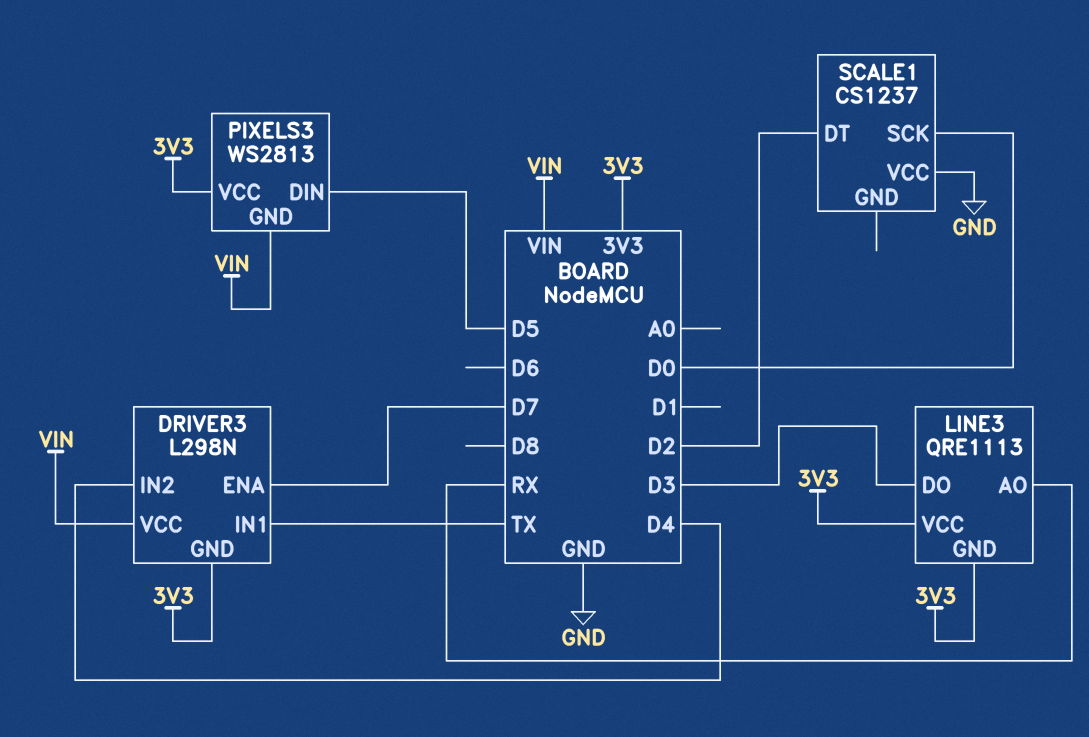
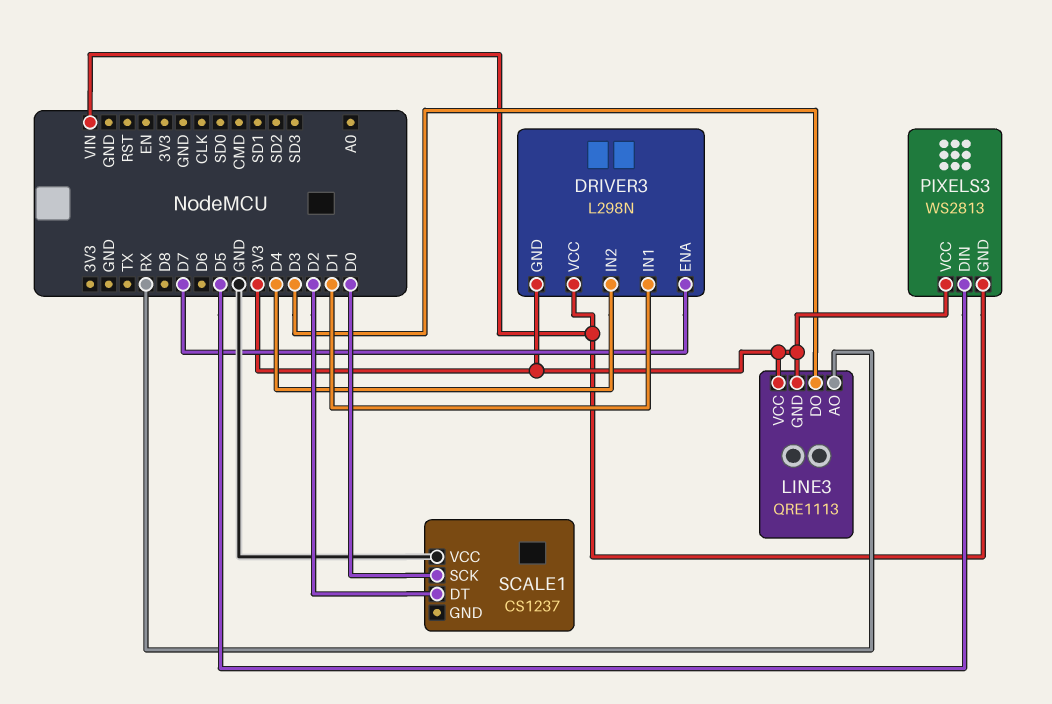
DRIVER3 pin IN1: TX -> D1

